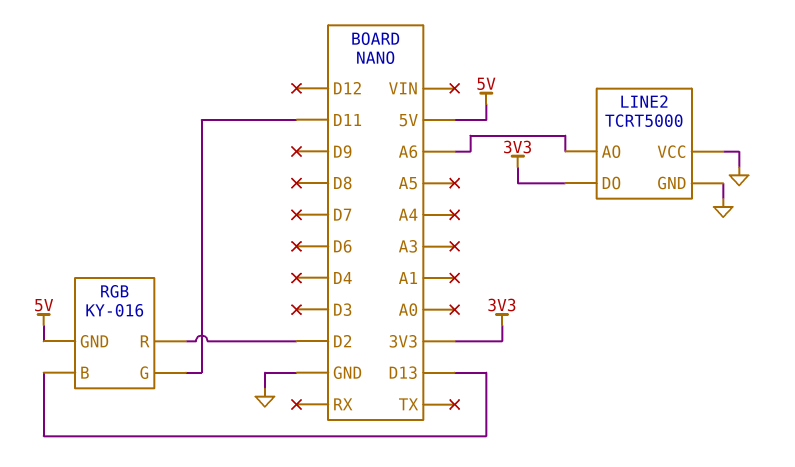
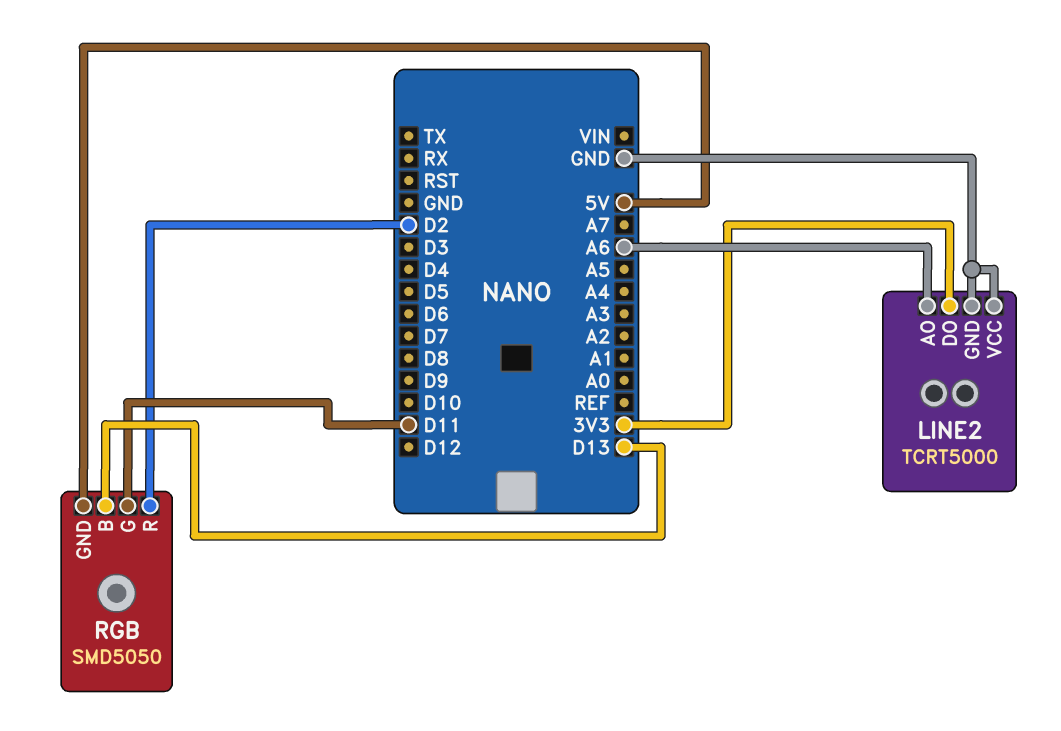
RGB: KY-016 -> SMD5050

